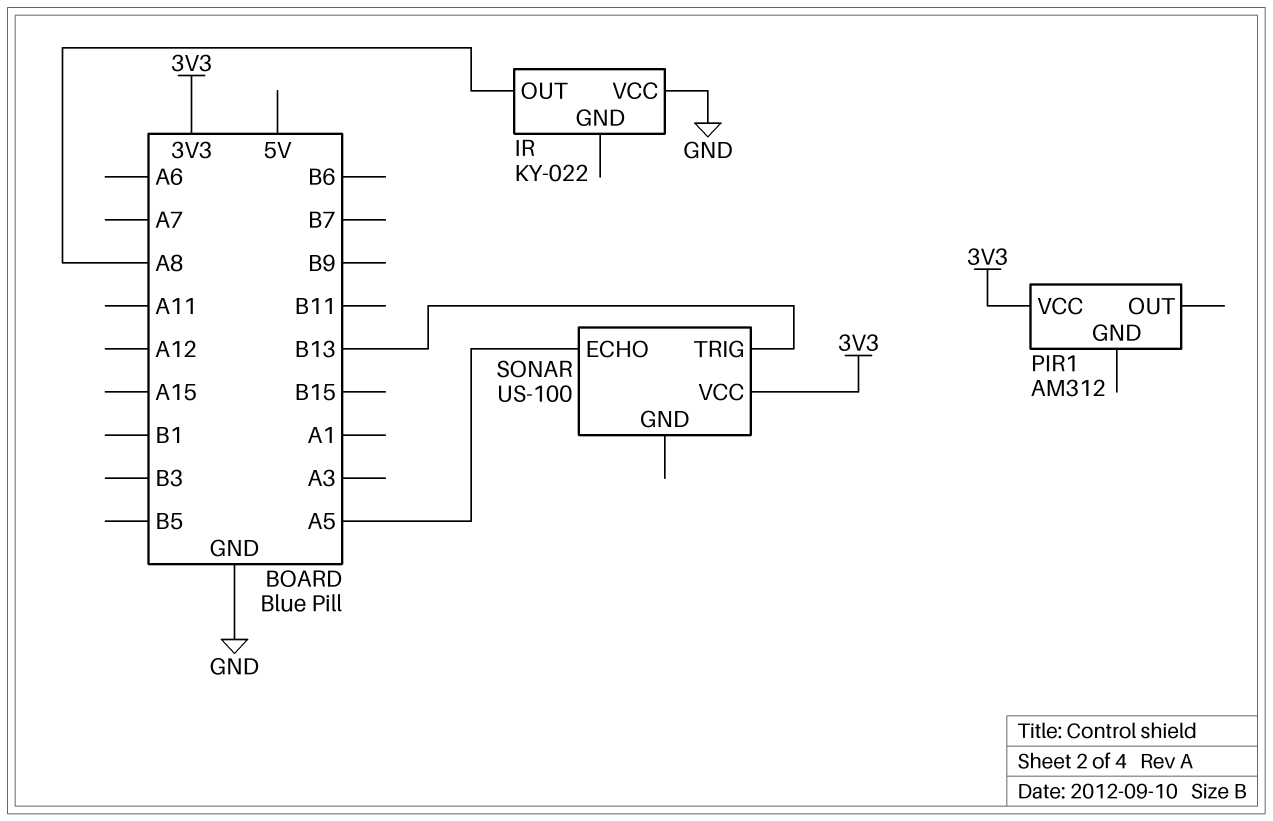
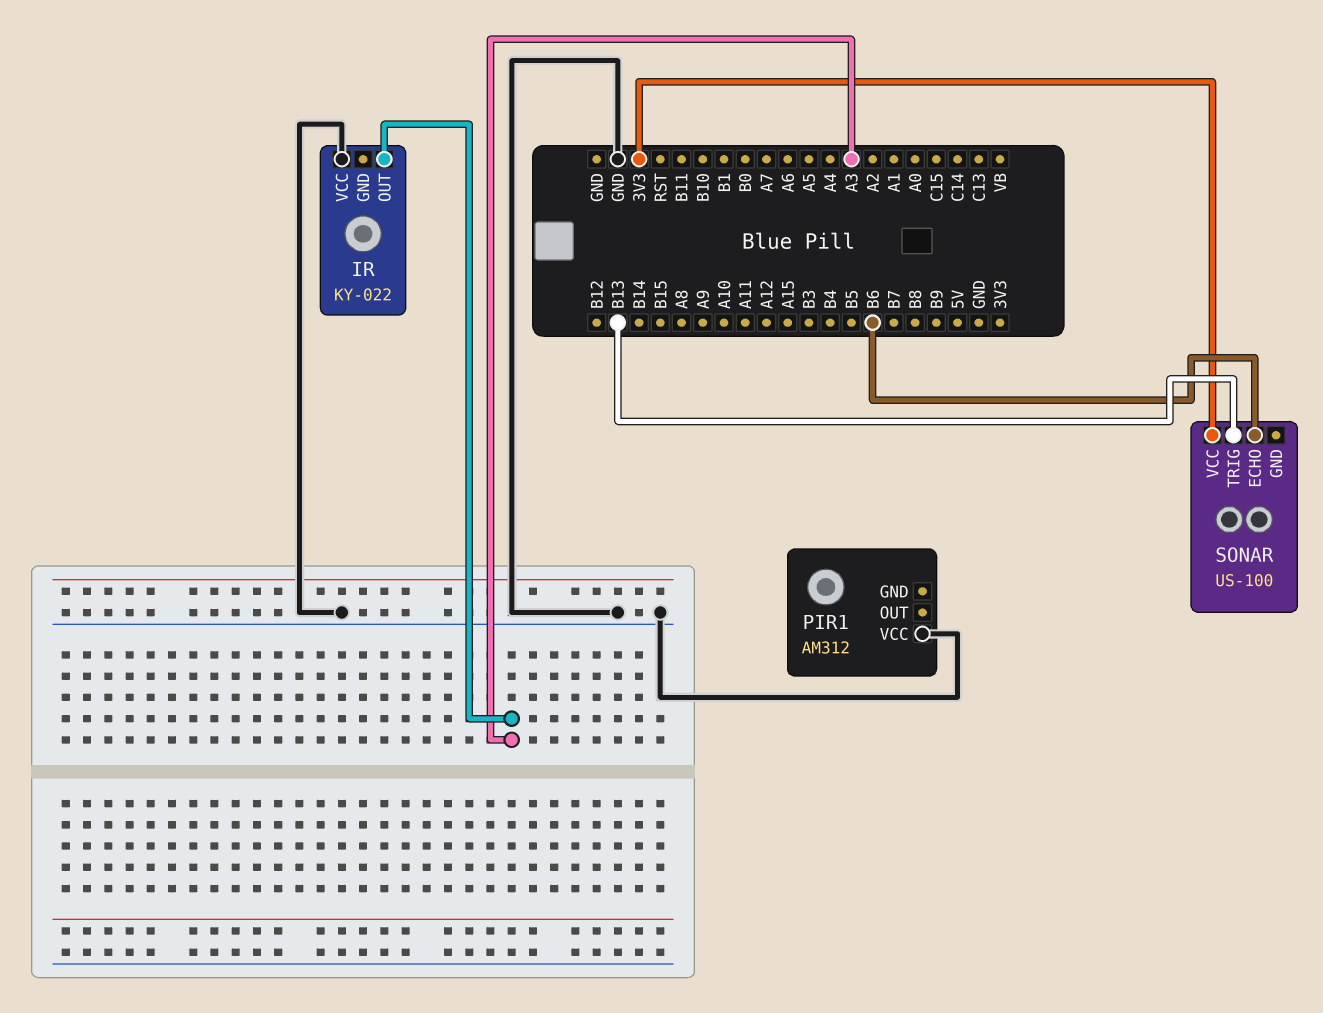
IR pin OUT: A8 -> A3
PIR1 pin VCC: 3V3 -> GND
SONAR pin ECHO: A5 -> B6

